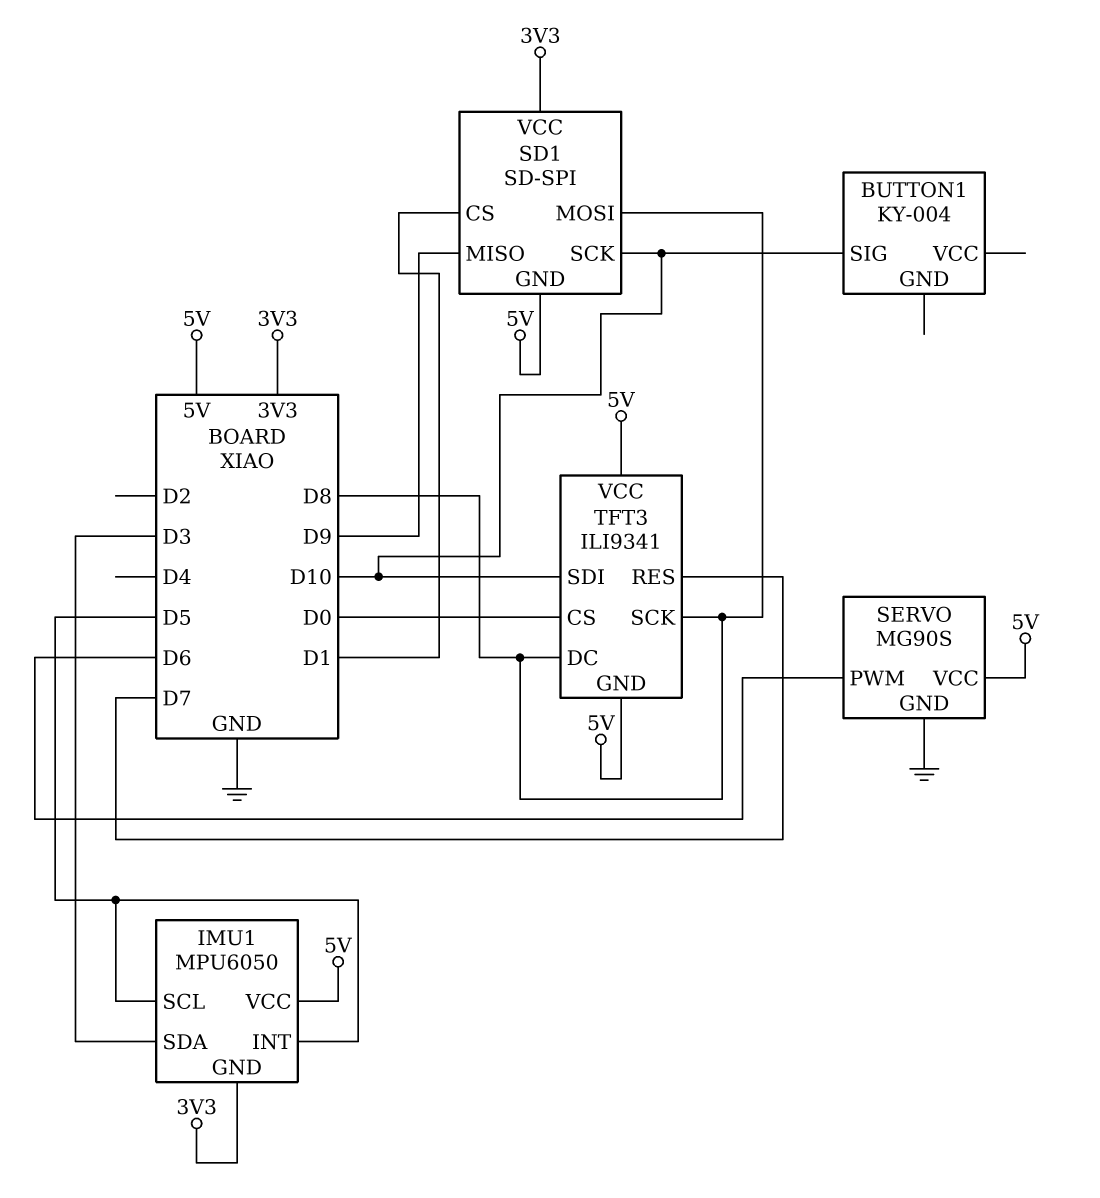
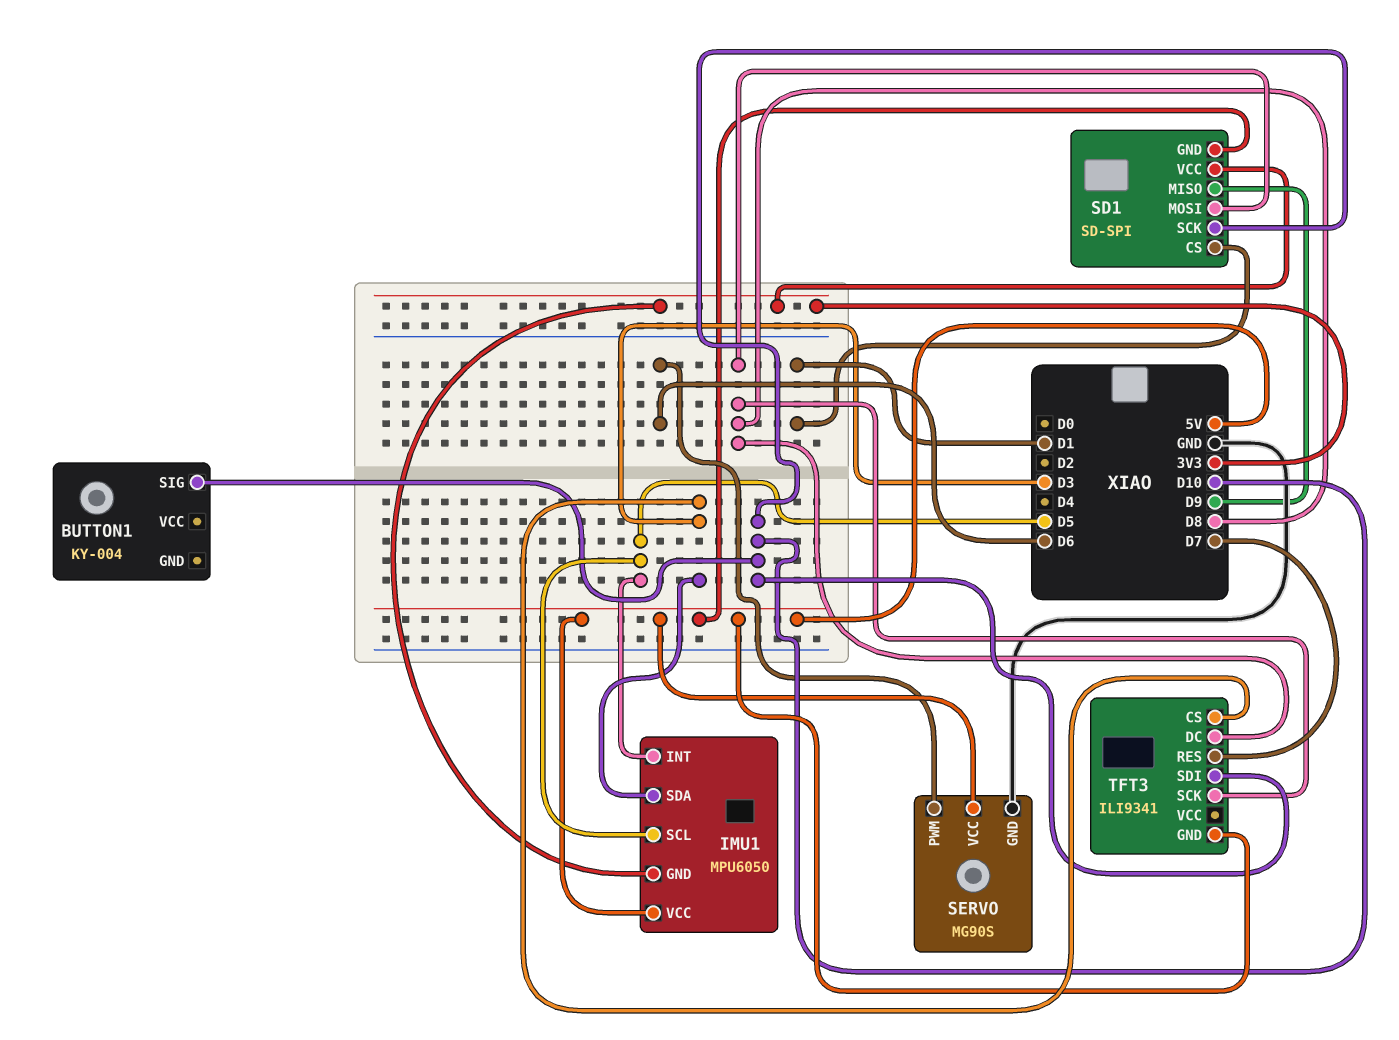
TFT3 pin CS: D0 -> D3
TFT3 pin VCC: 5V -> none

